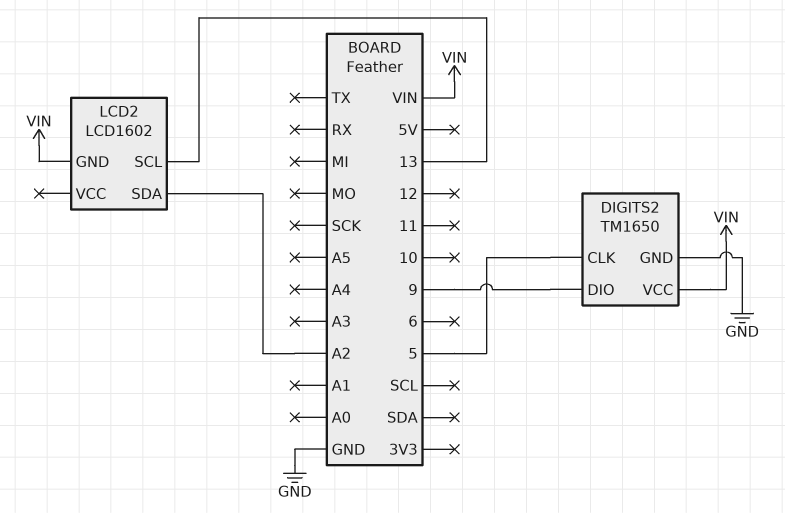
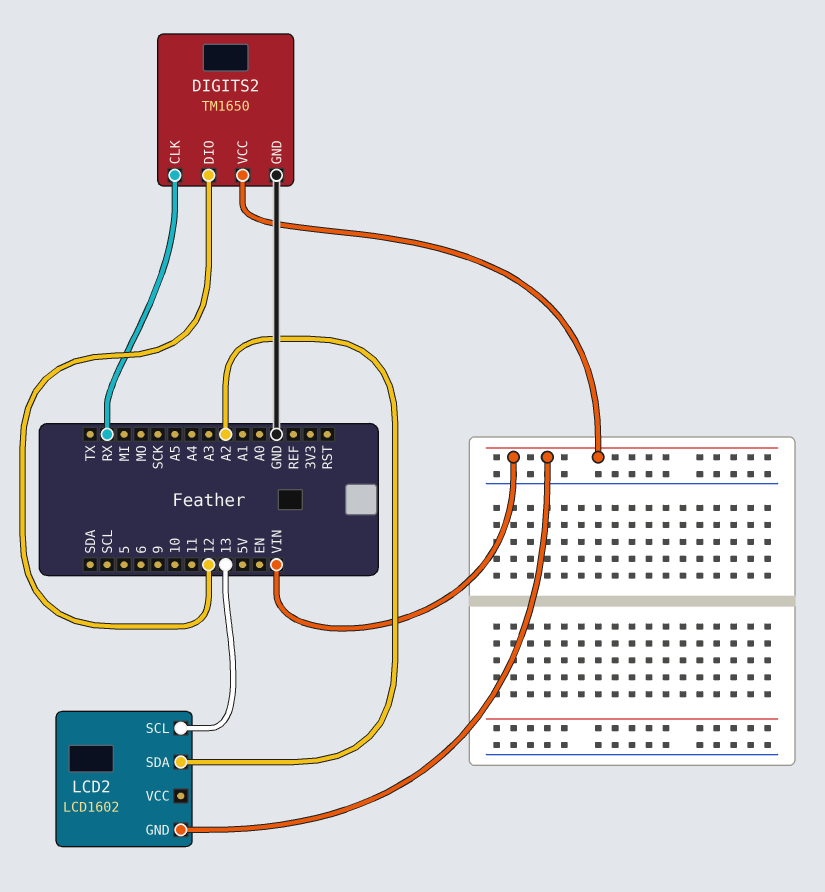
DIGITS2 pin CLK: 5 -> RX
DIGITS2 pin DIO: 9 -> 12

